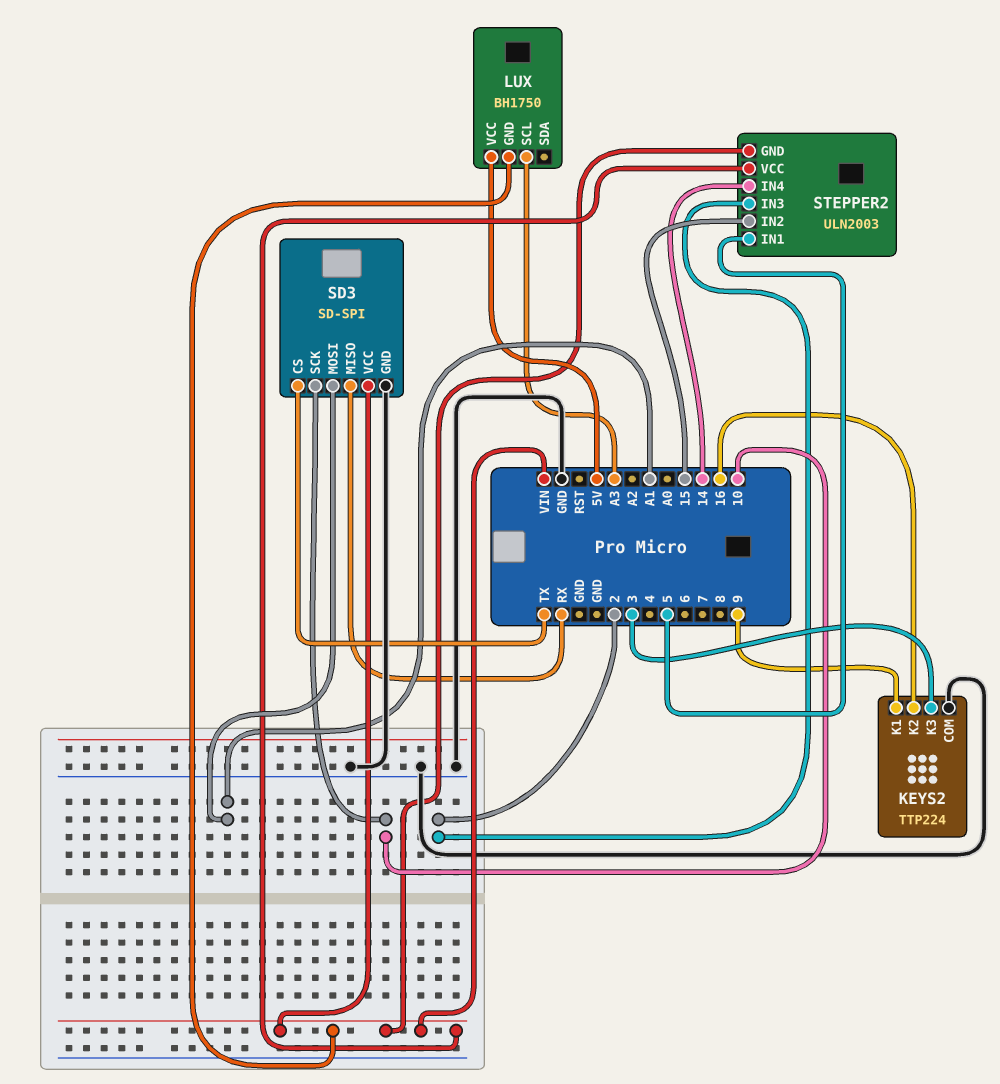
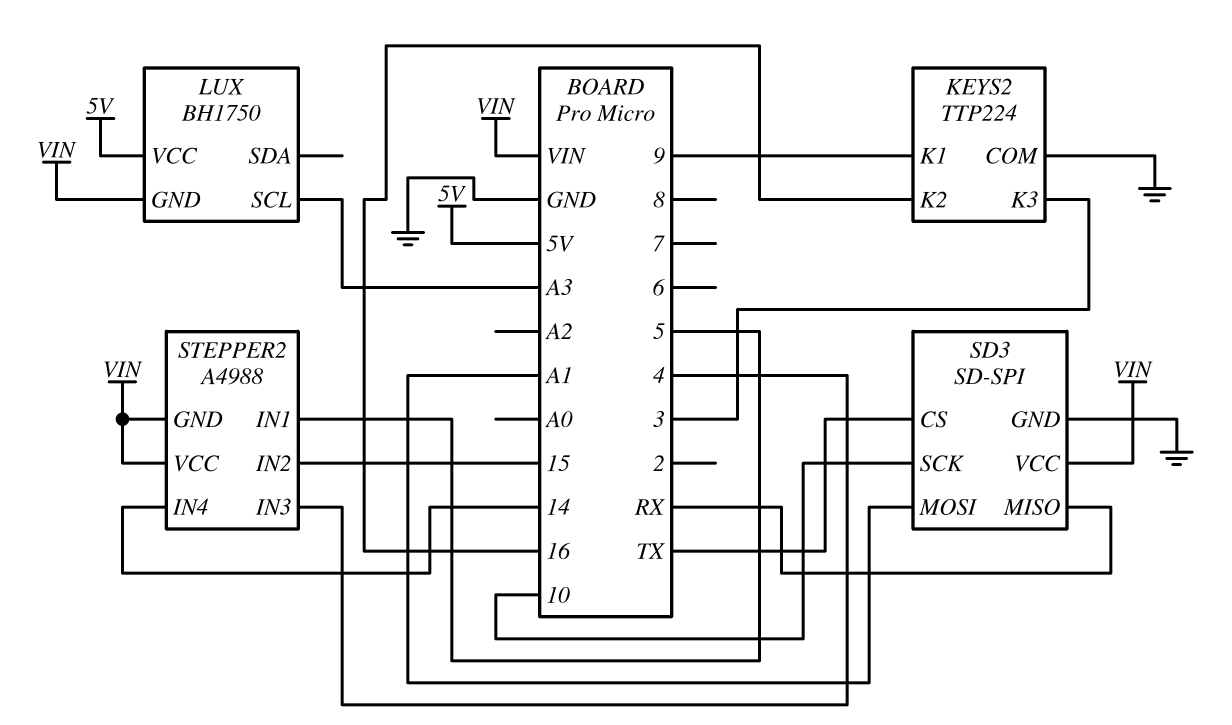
STEPPER2: ULN2003 -> A4988
STEPPER2 pin IN3: 2 -> 4

